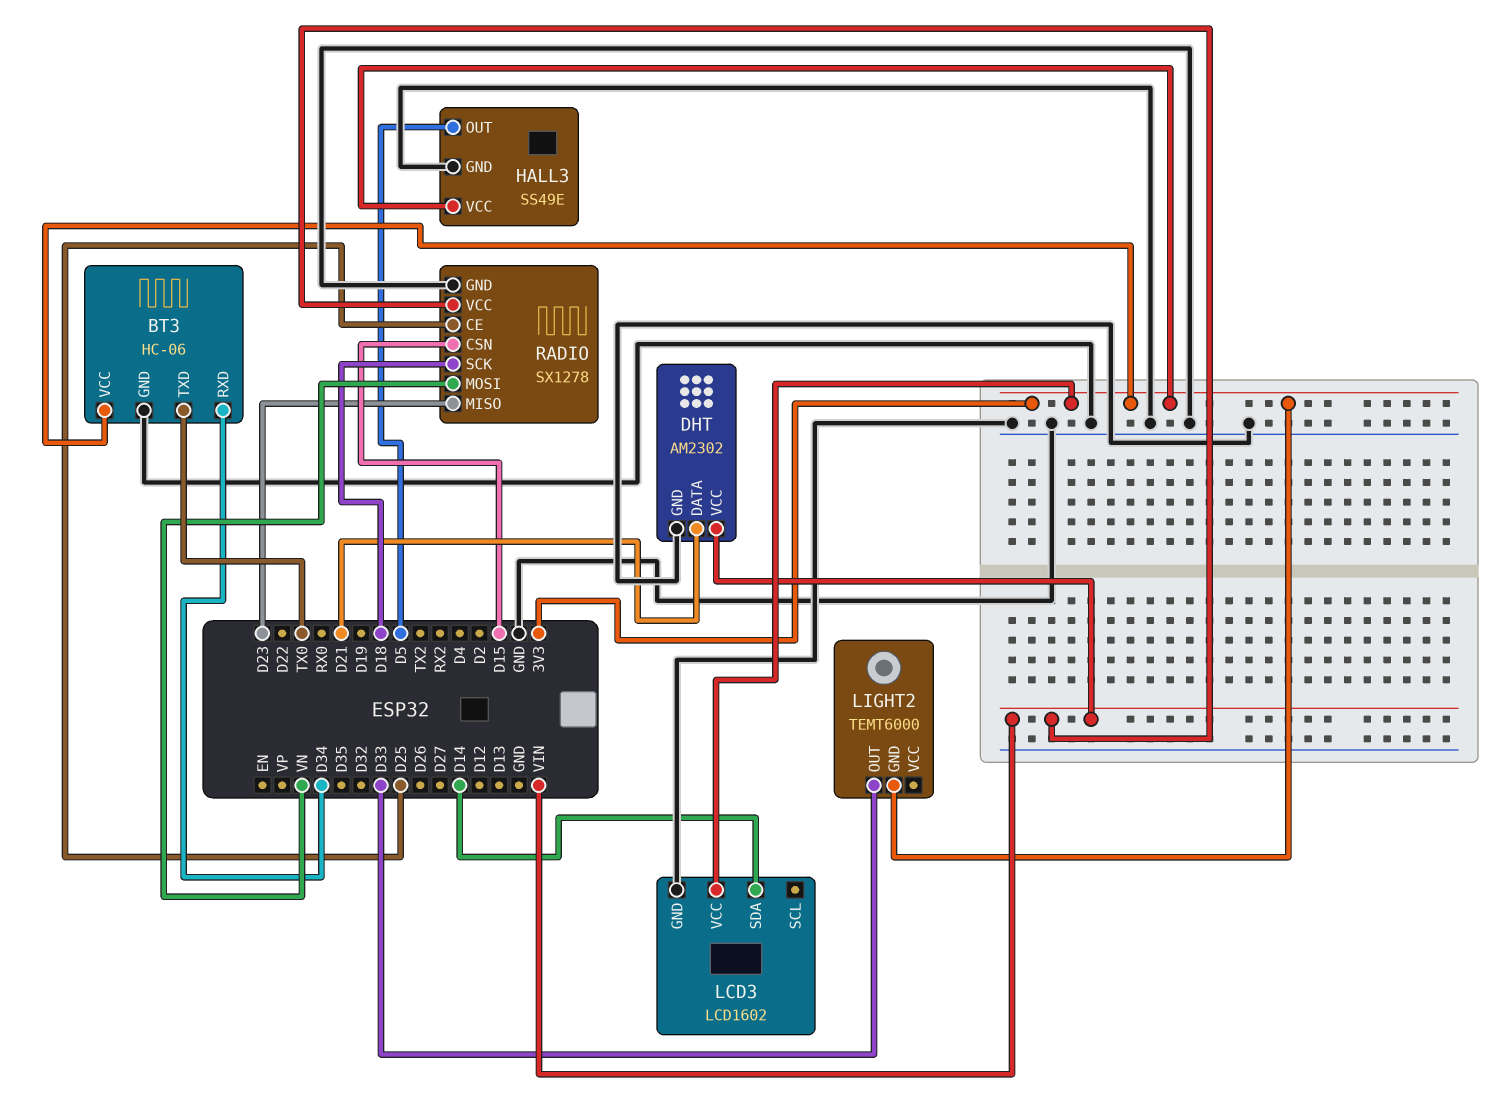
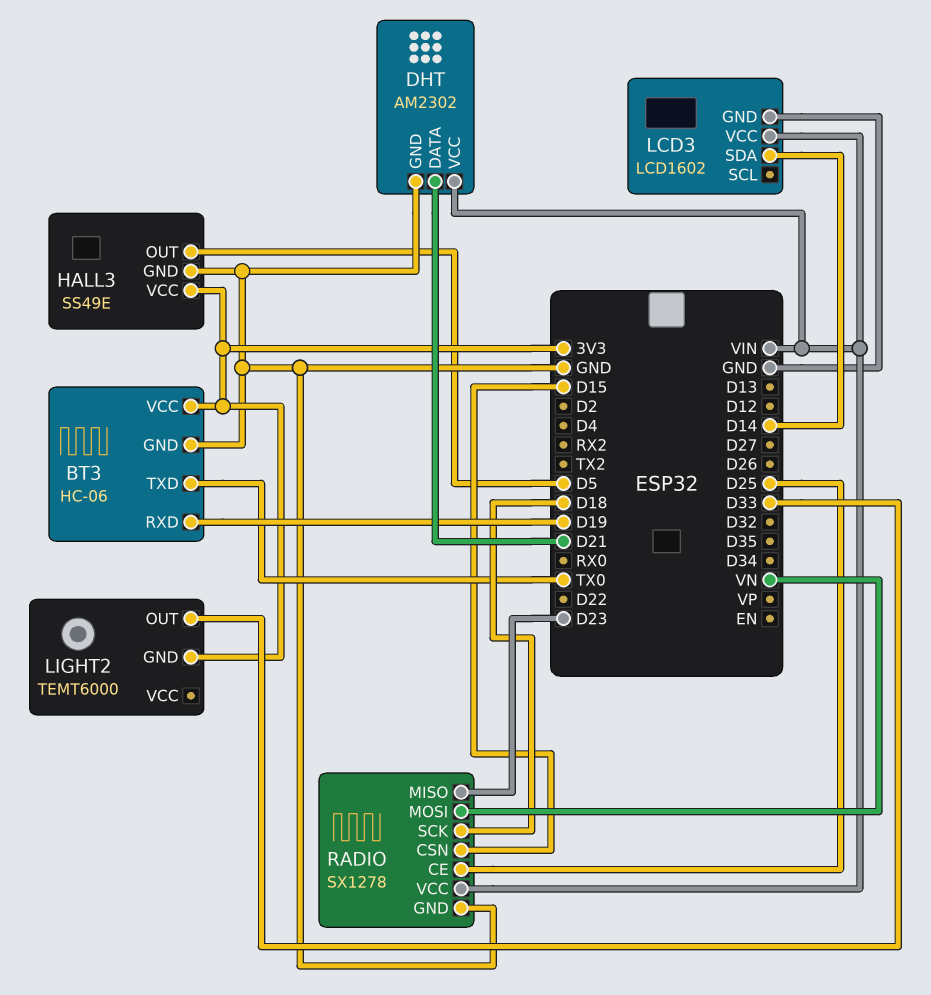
BT3 pin RXD: D34 -> D19
LCD3 pin VCC: 3V3 -> VIN

